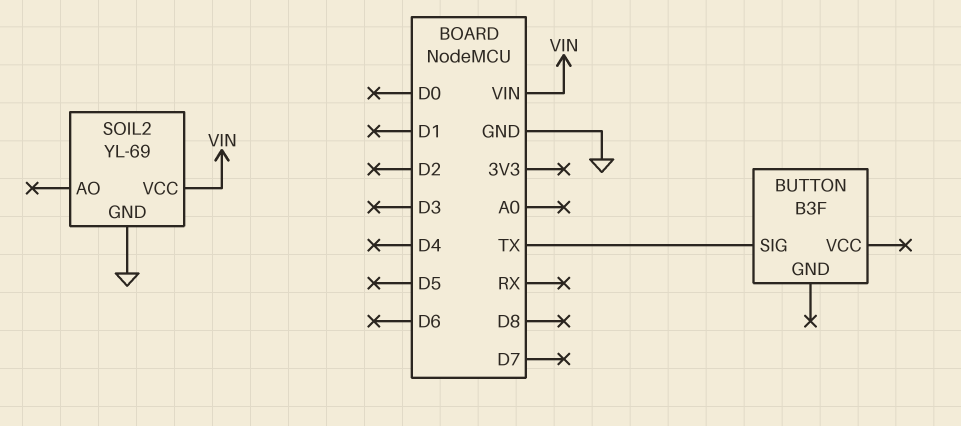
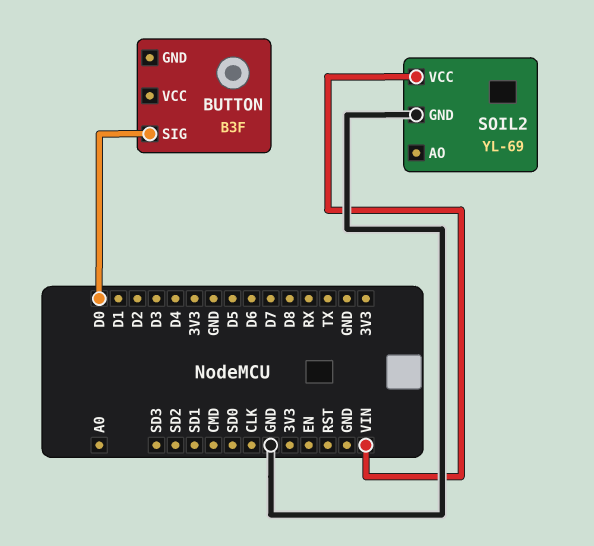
BUTTON pin SIG: TX -> D0

